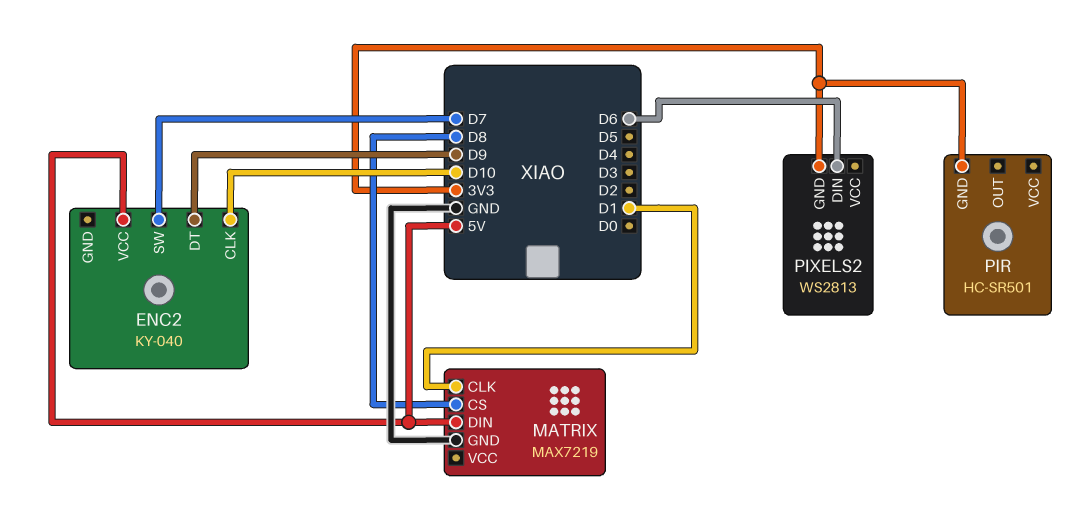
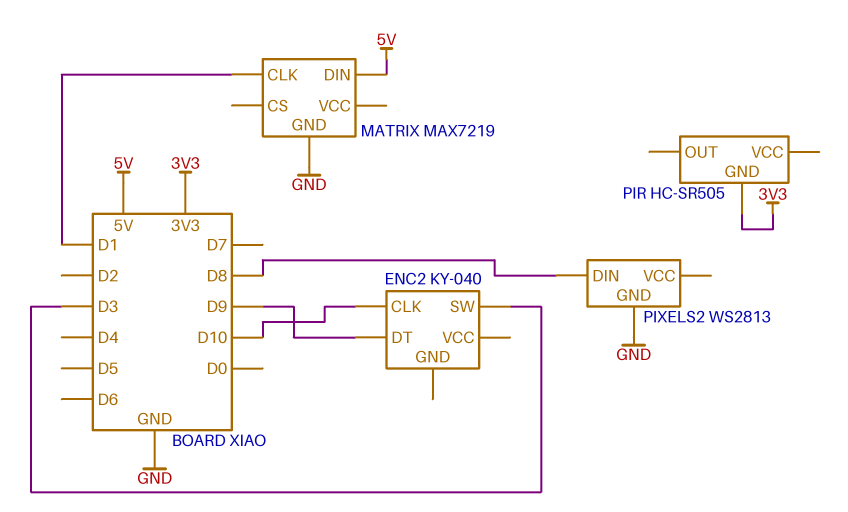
ENC2 pin SW: D7 -> D3
ENC2 pin VCC: 5V -> none
MATRIX pin CS: D8 -> none
PIR: HC-SR501 -> HC-SR505
PIXELS2 pin DIN: D6 -> D8
PIXELS2 pin GND: 3V3 -> GND

